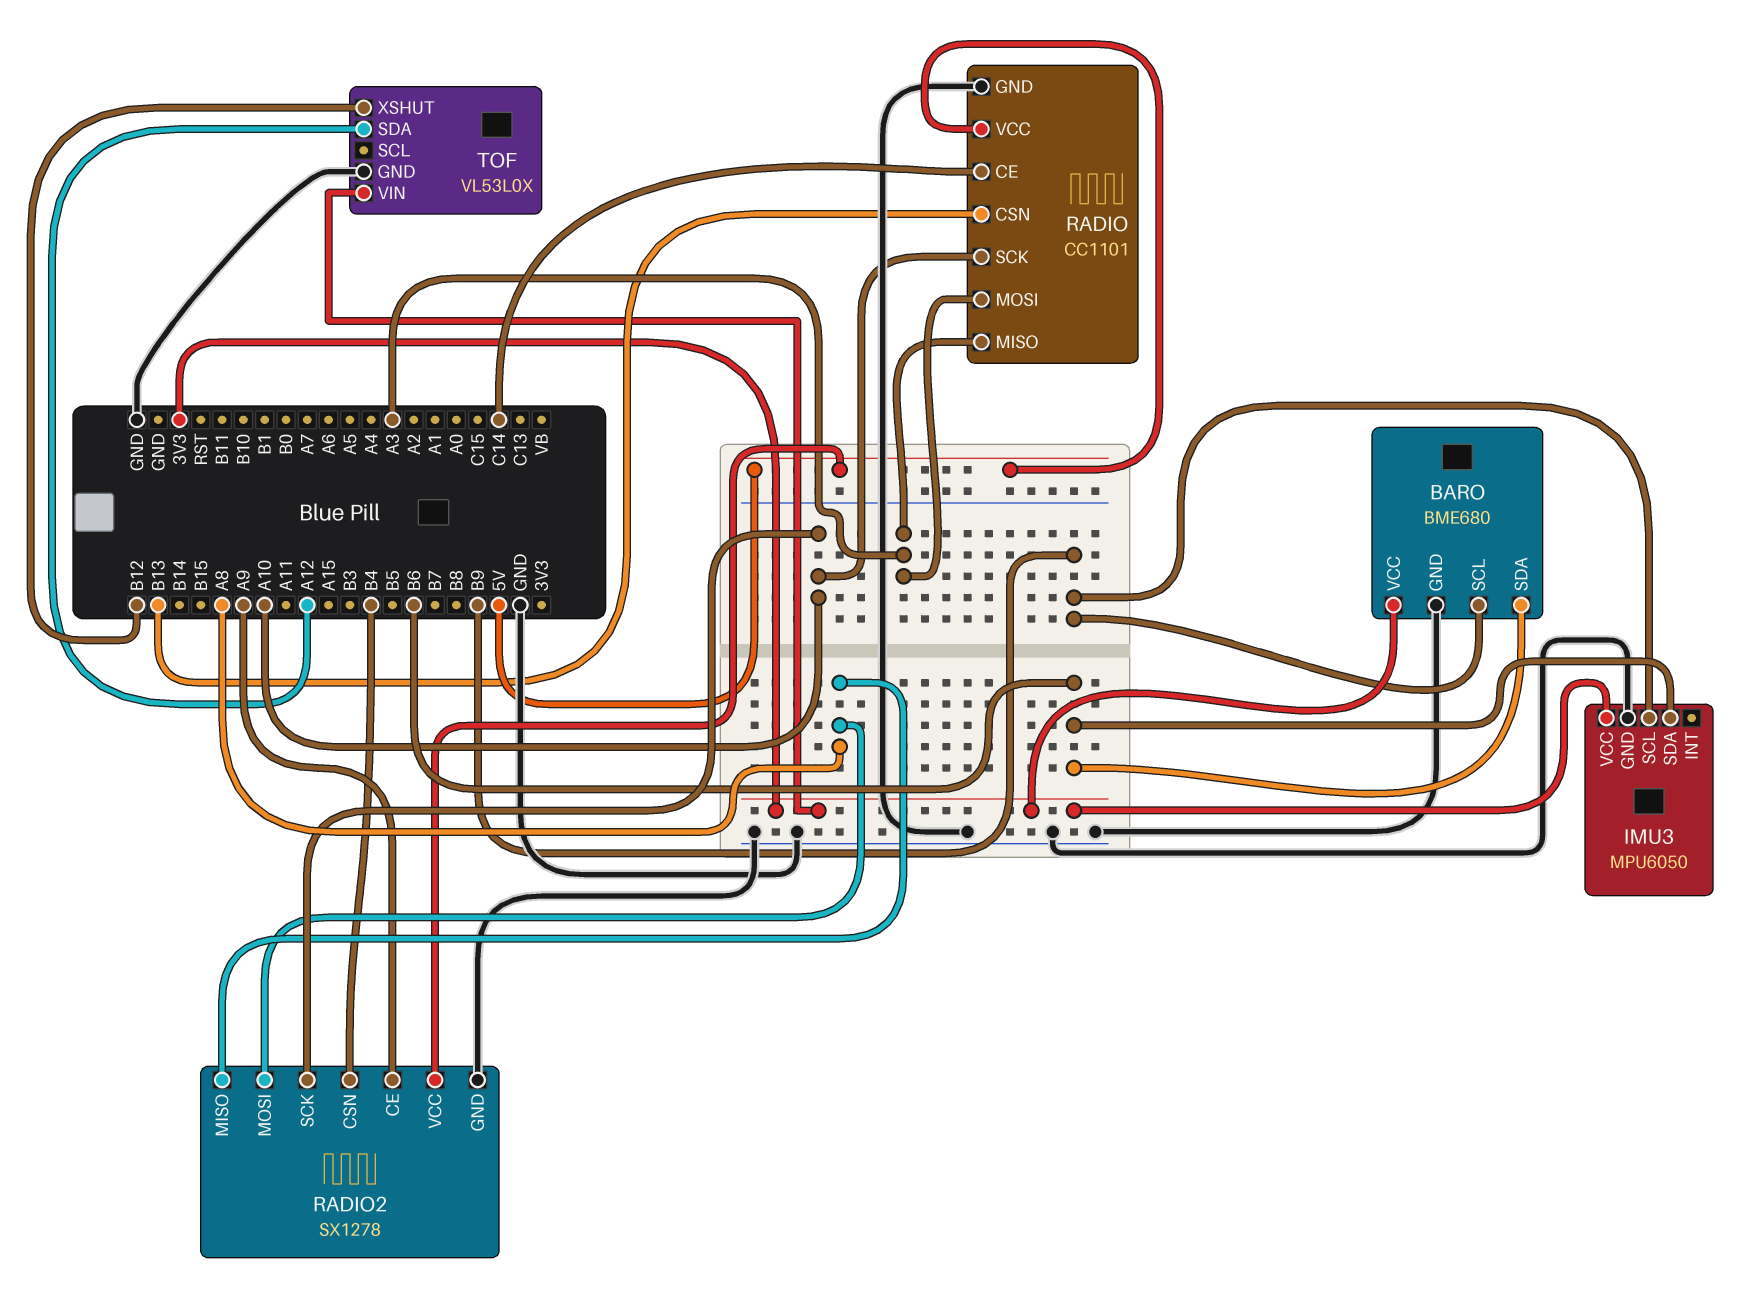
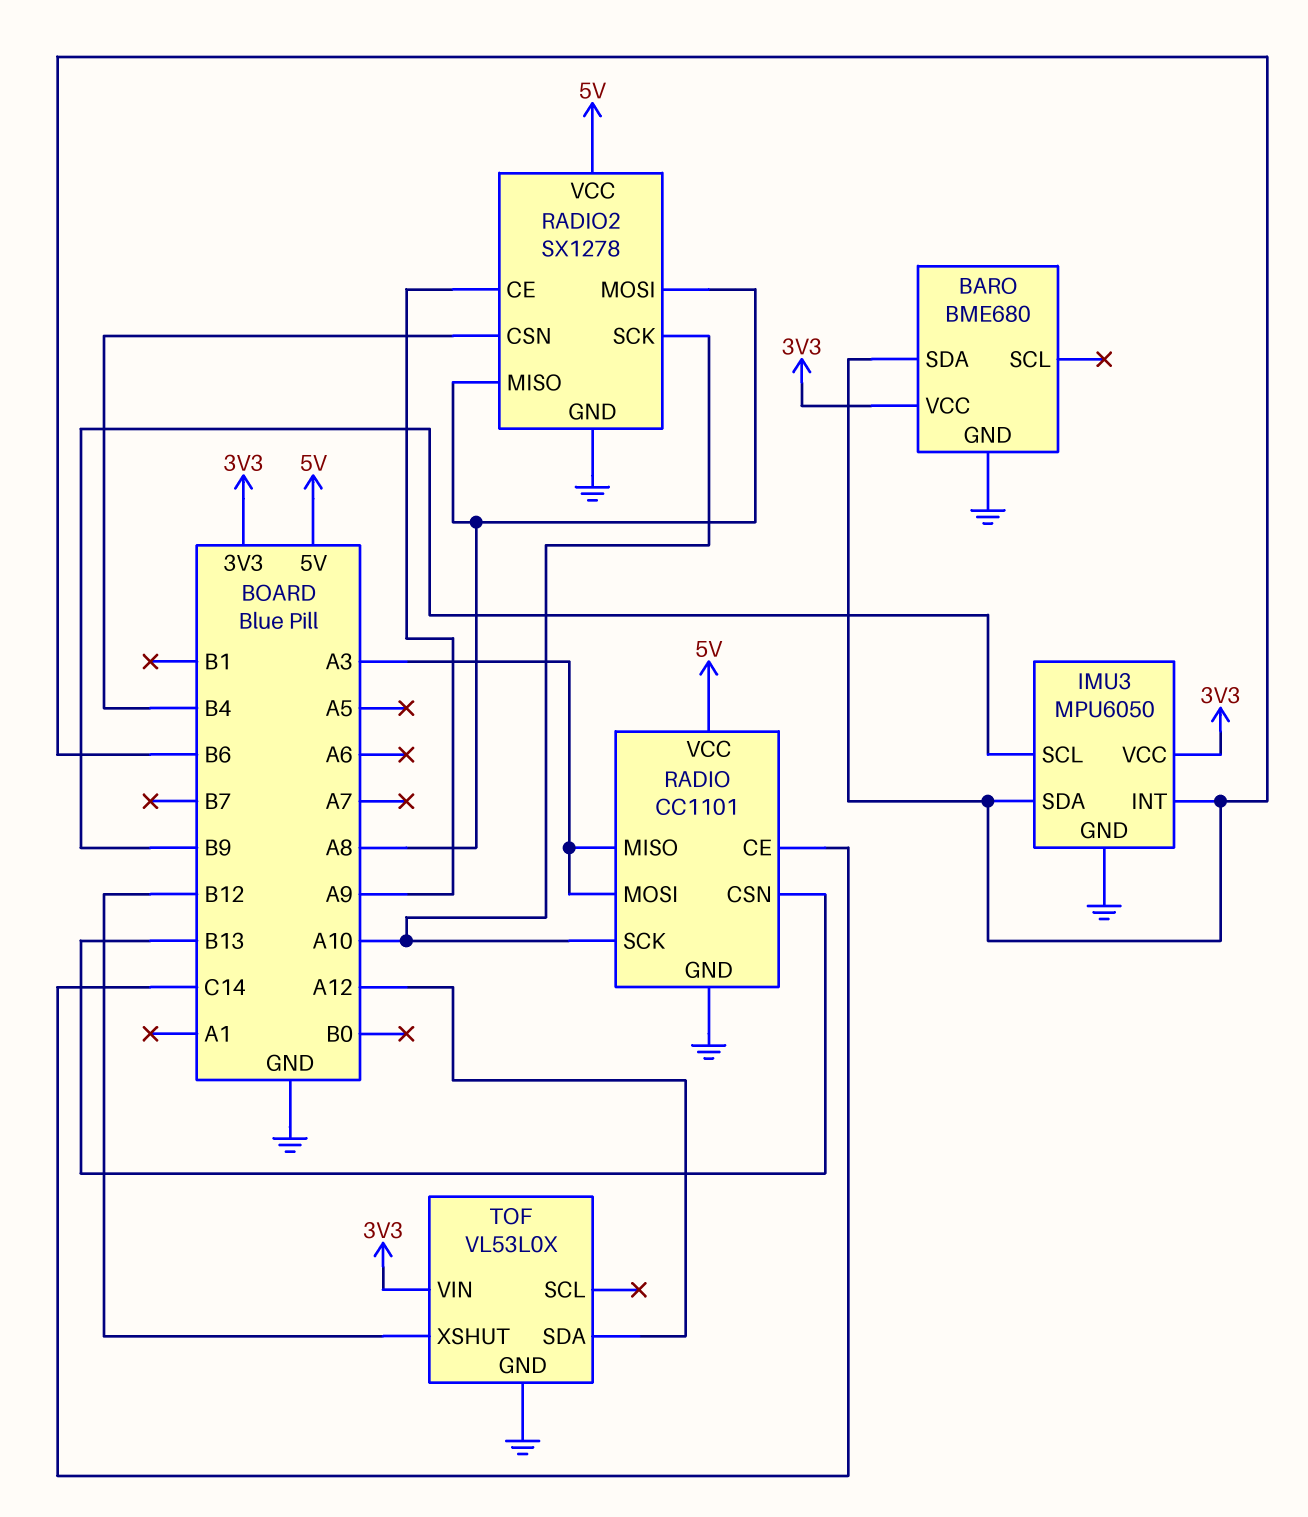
BARO pin SCL: B9 -> none
IMU3 pin INT: none -> B6

